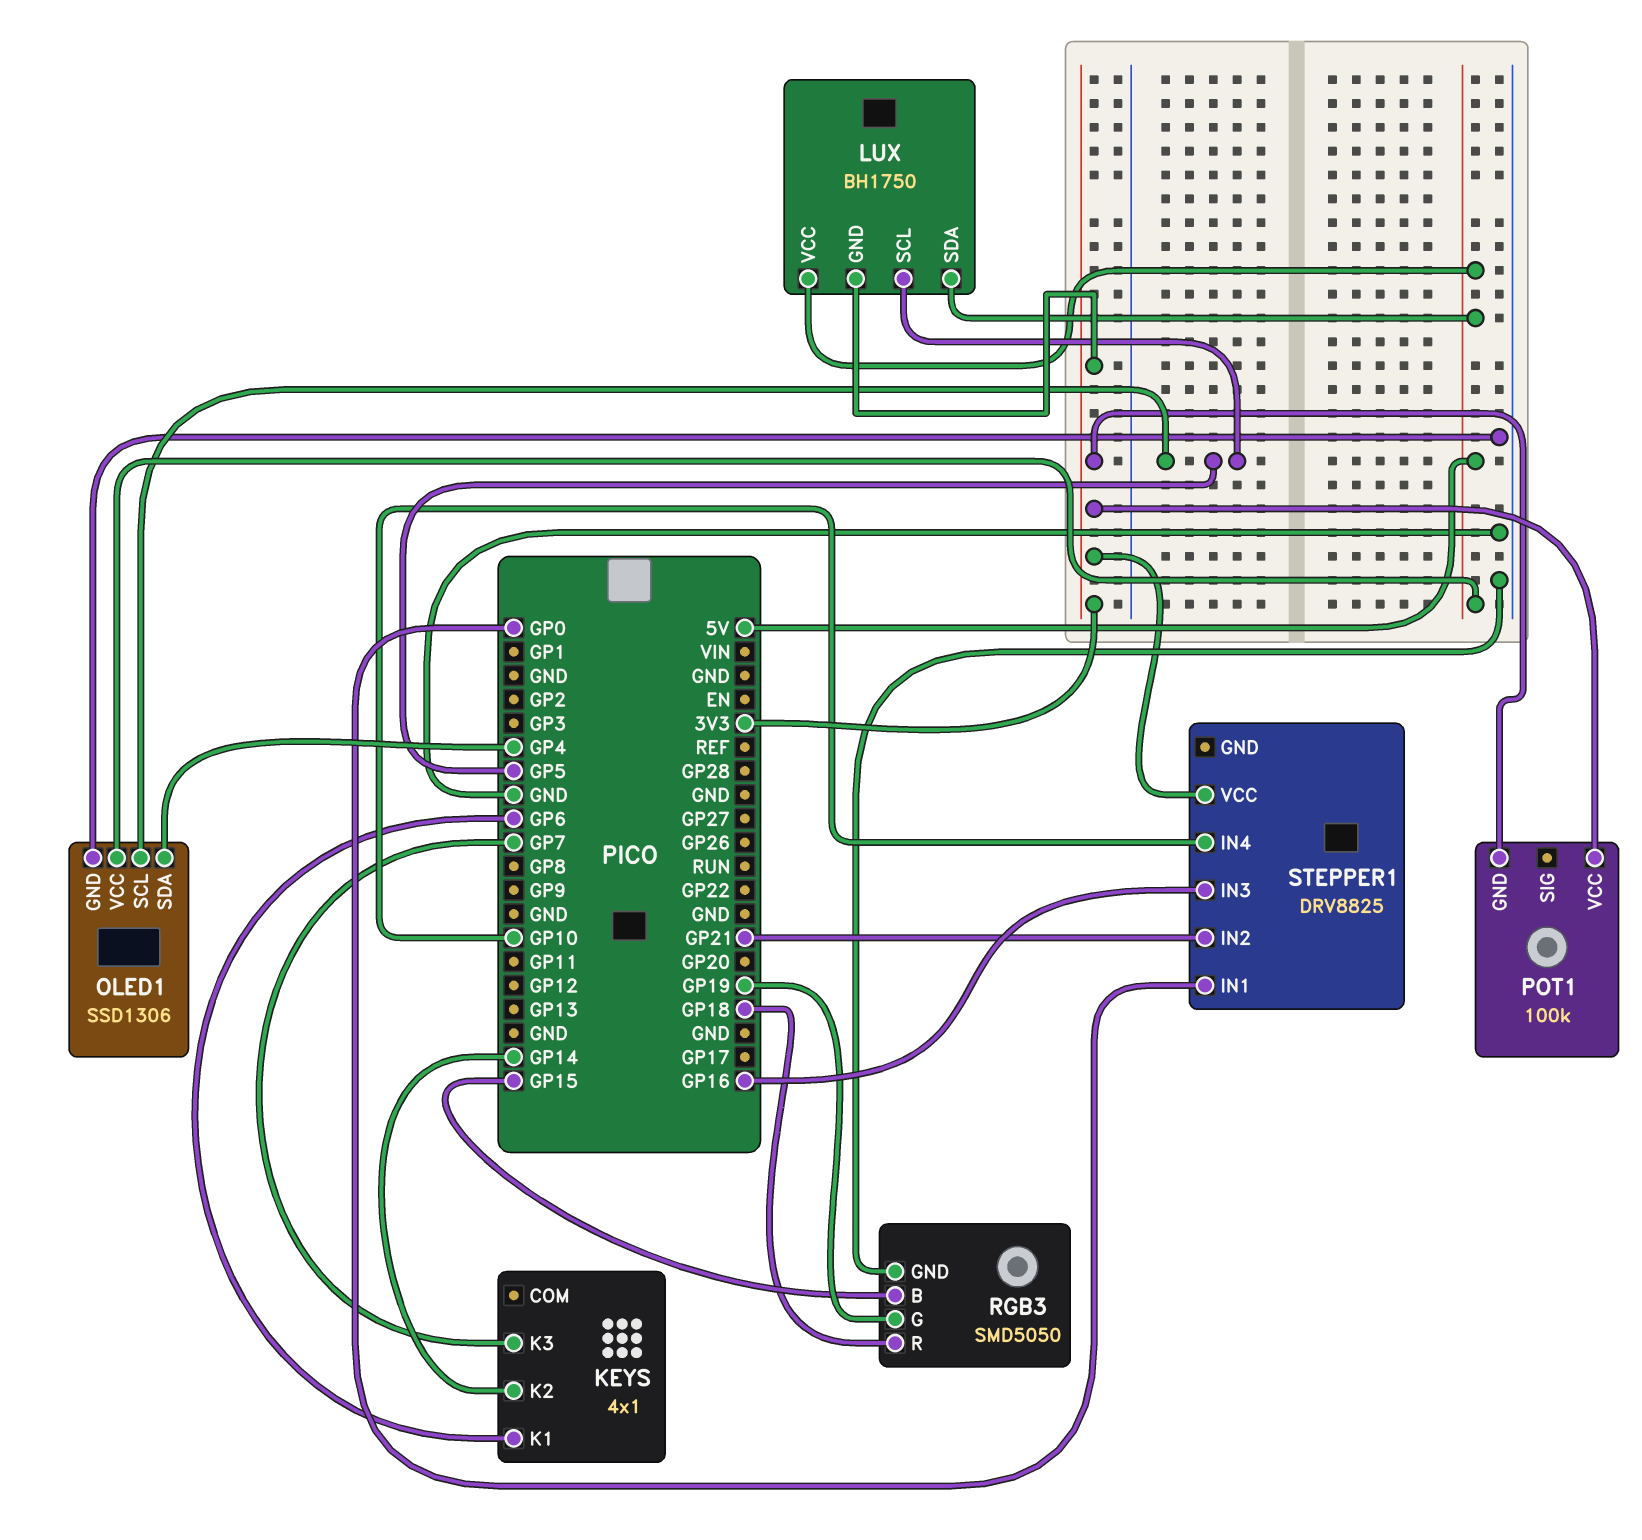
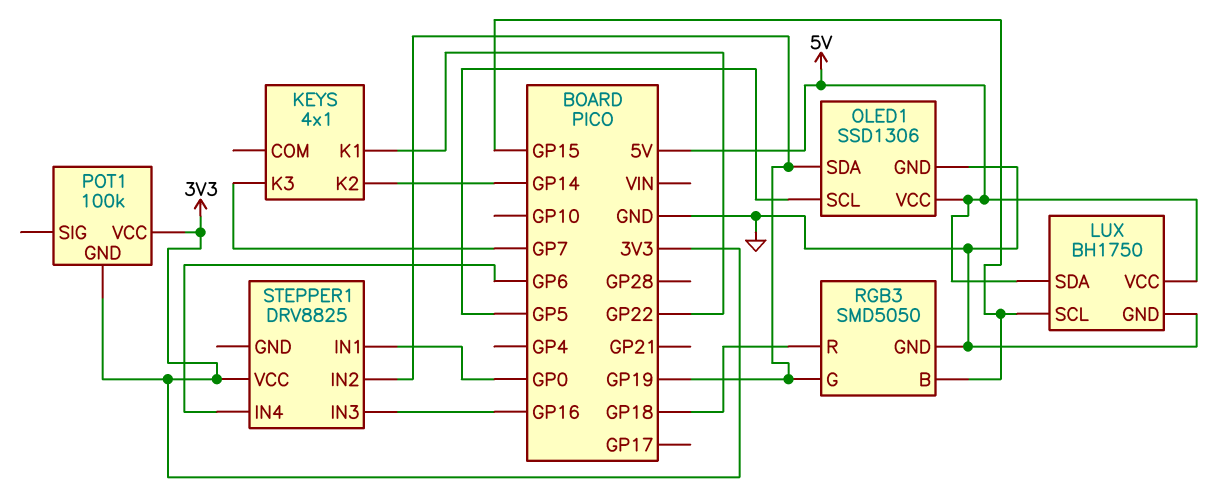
KEYS pin K1: GP6 -> GP22
LUX pin GND: 3V3 -> GND
LUX pin SCL: GP5 -> GP15
OLED1 pin SDA: GP4 -> GP19
STEPPER1 pin IN2: GP21 -> GP19
STEPPER1 pin IN4: GP10 -> GP6

